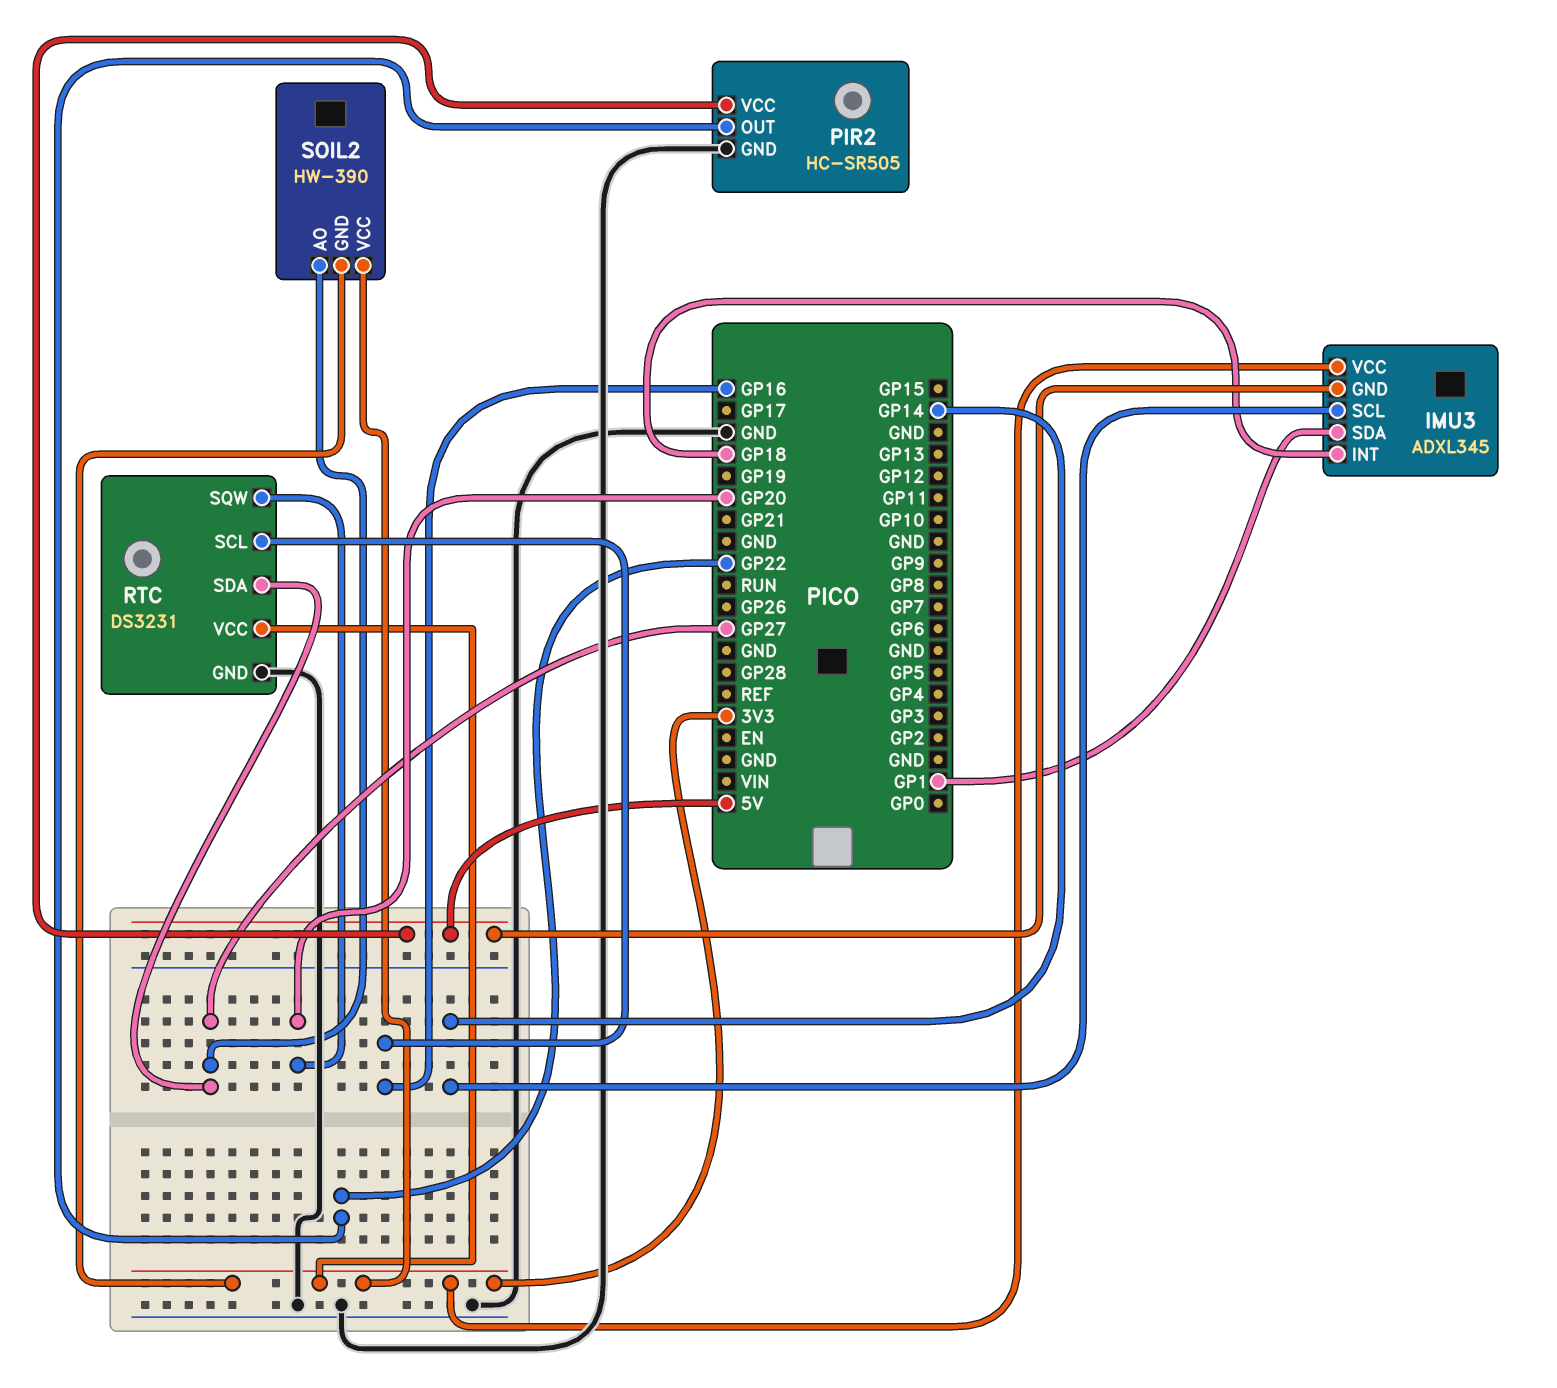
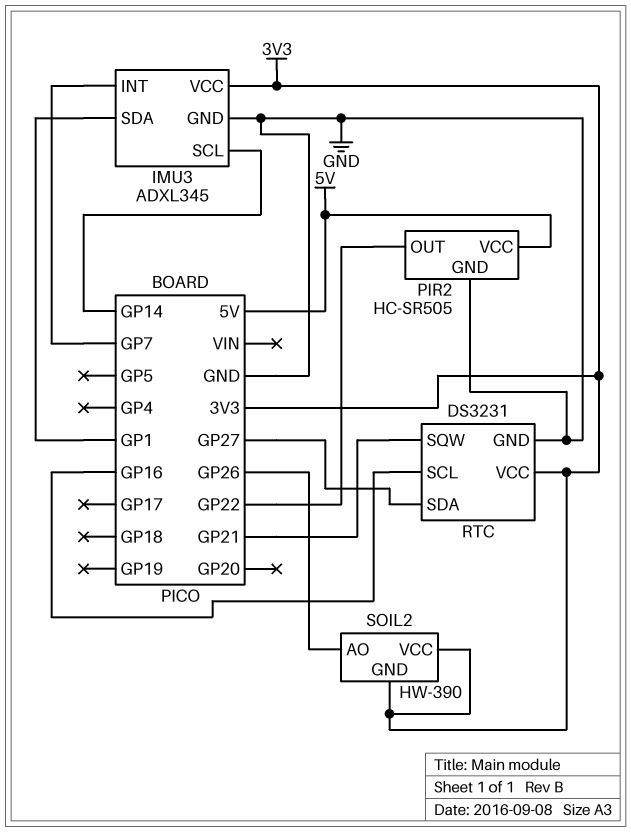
IMU3 pin GND: 5V -> GND
IMU3 pin INT: GP18 -> GP7
RTC pin SQW: GP20 -> GP21
SOIL2 pin AO: GP27 -> GP26

